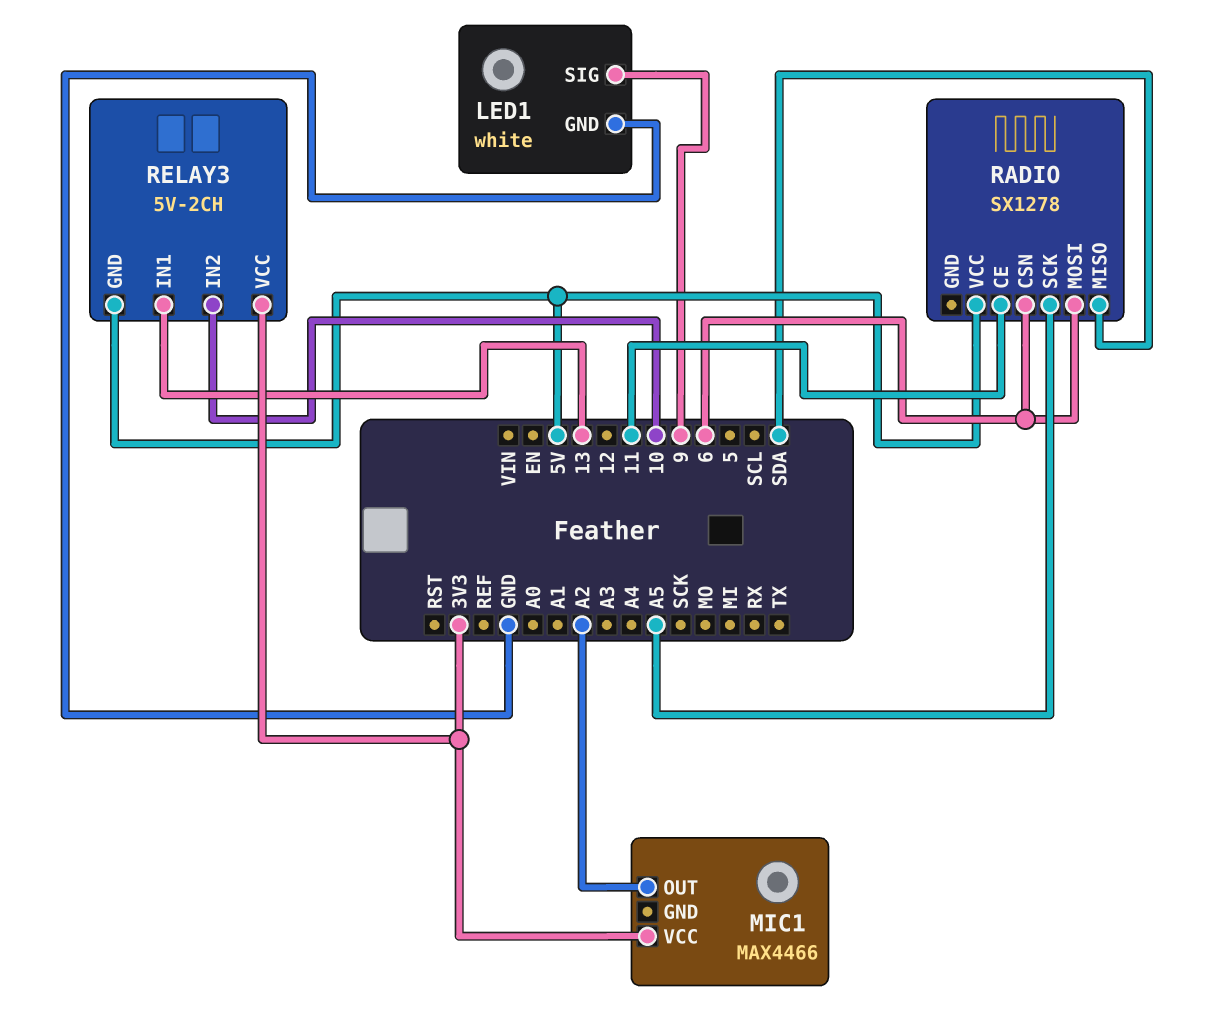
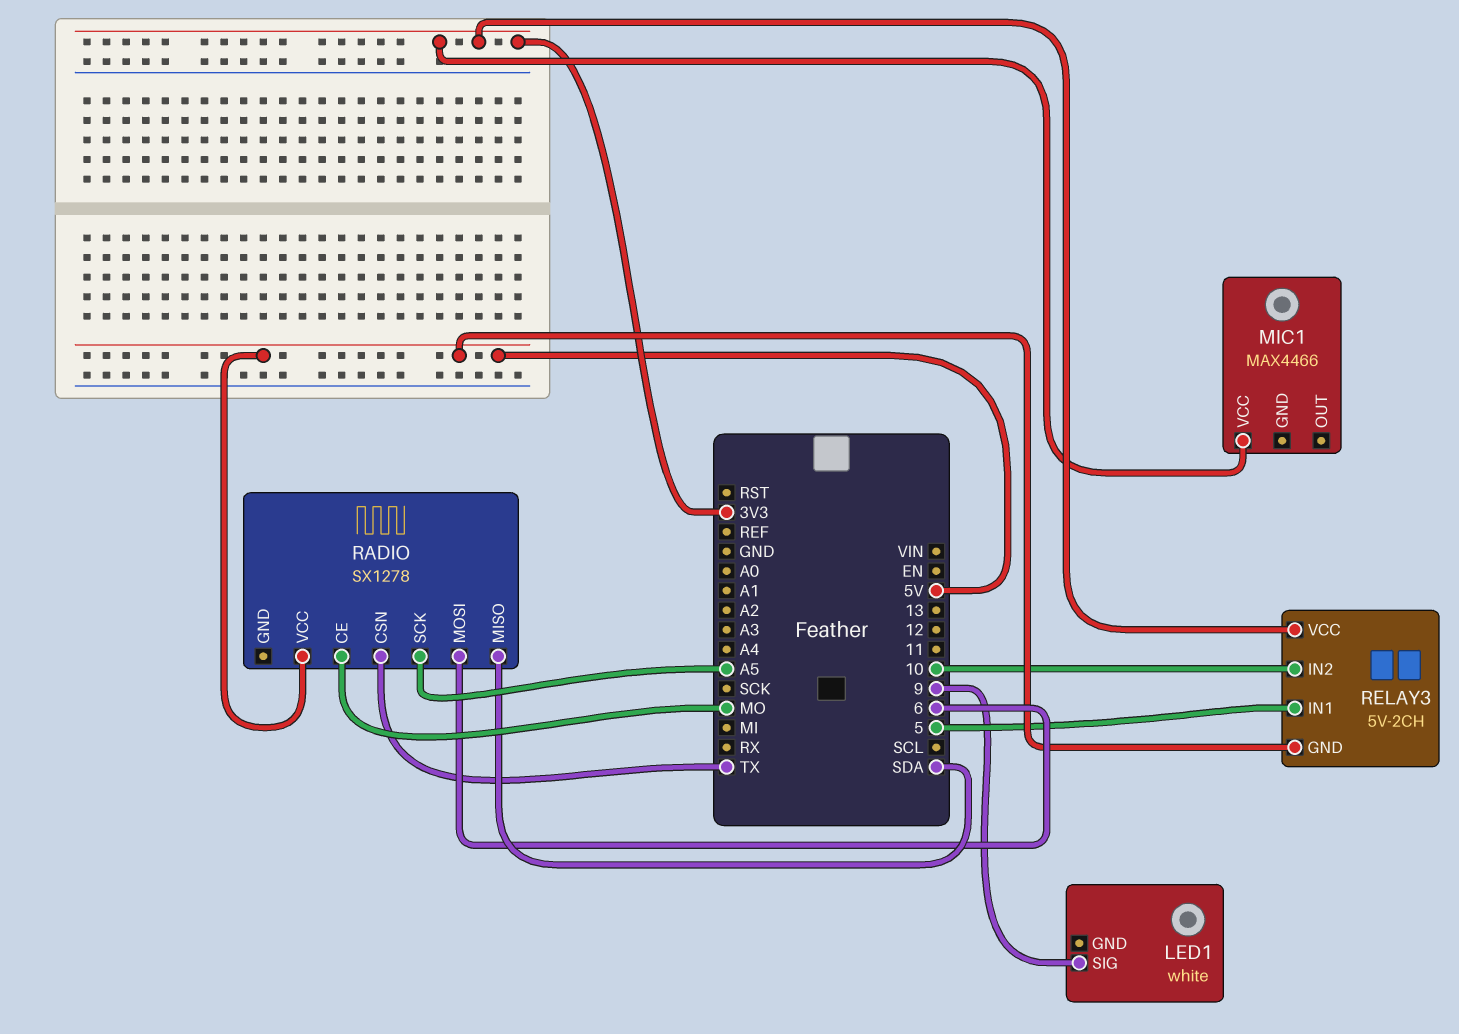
LED1 pin GND: GND -> none
MIC1 pin OUT: A2 -> none
RADIO pin CE: 11 -> MO
RADIO pin CSN: 6 -> TX
RELAY3 pin IN1: 13 -> 5

